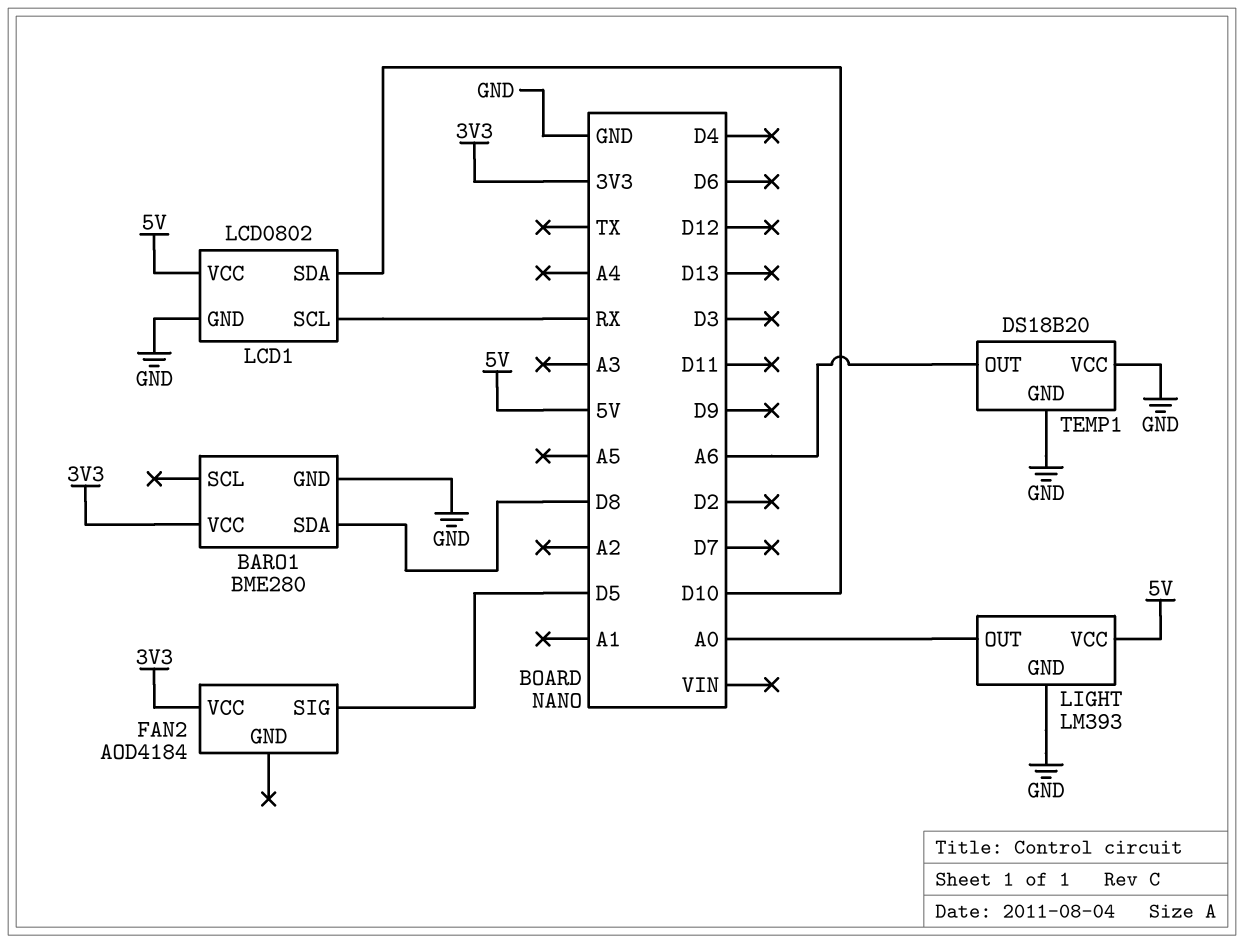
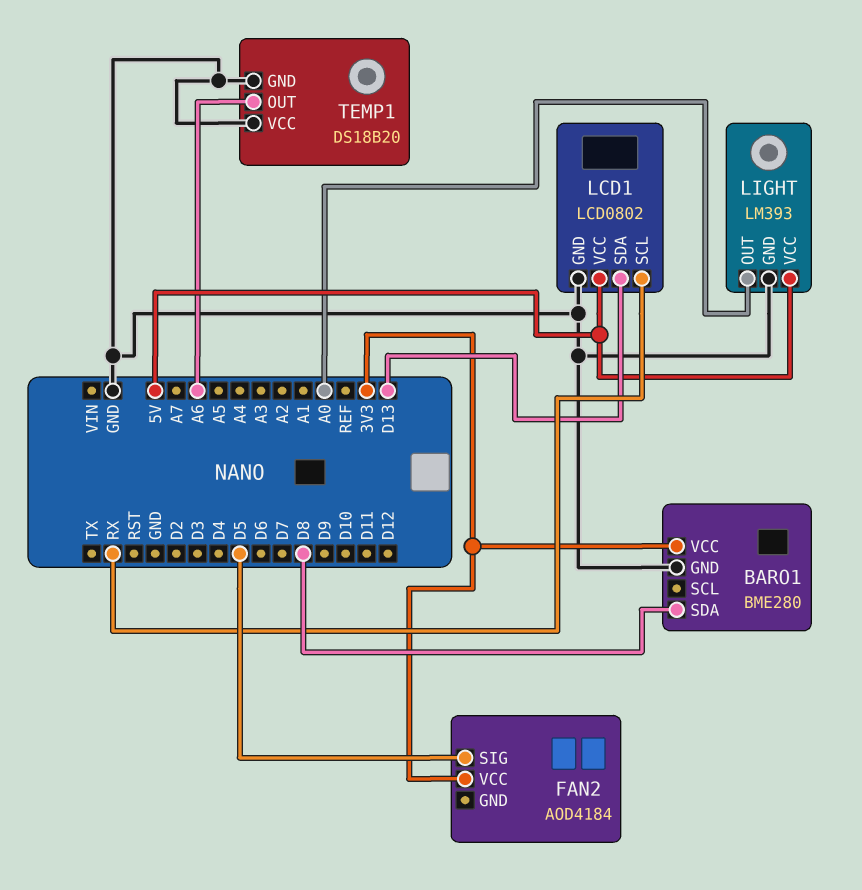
LCD1 pin SDA: D10 -> D13

